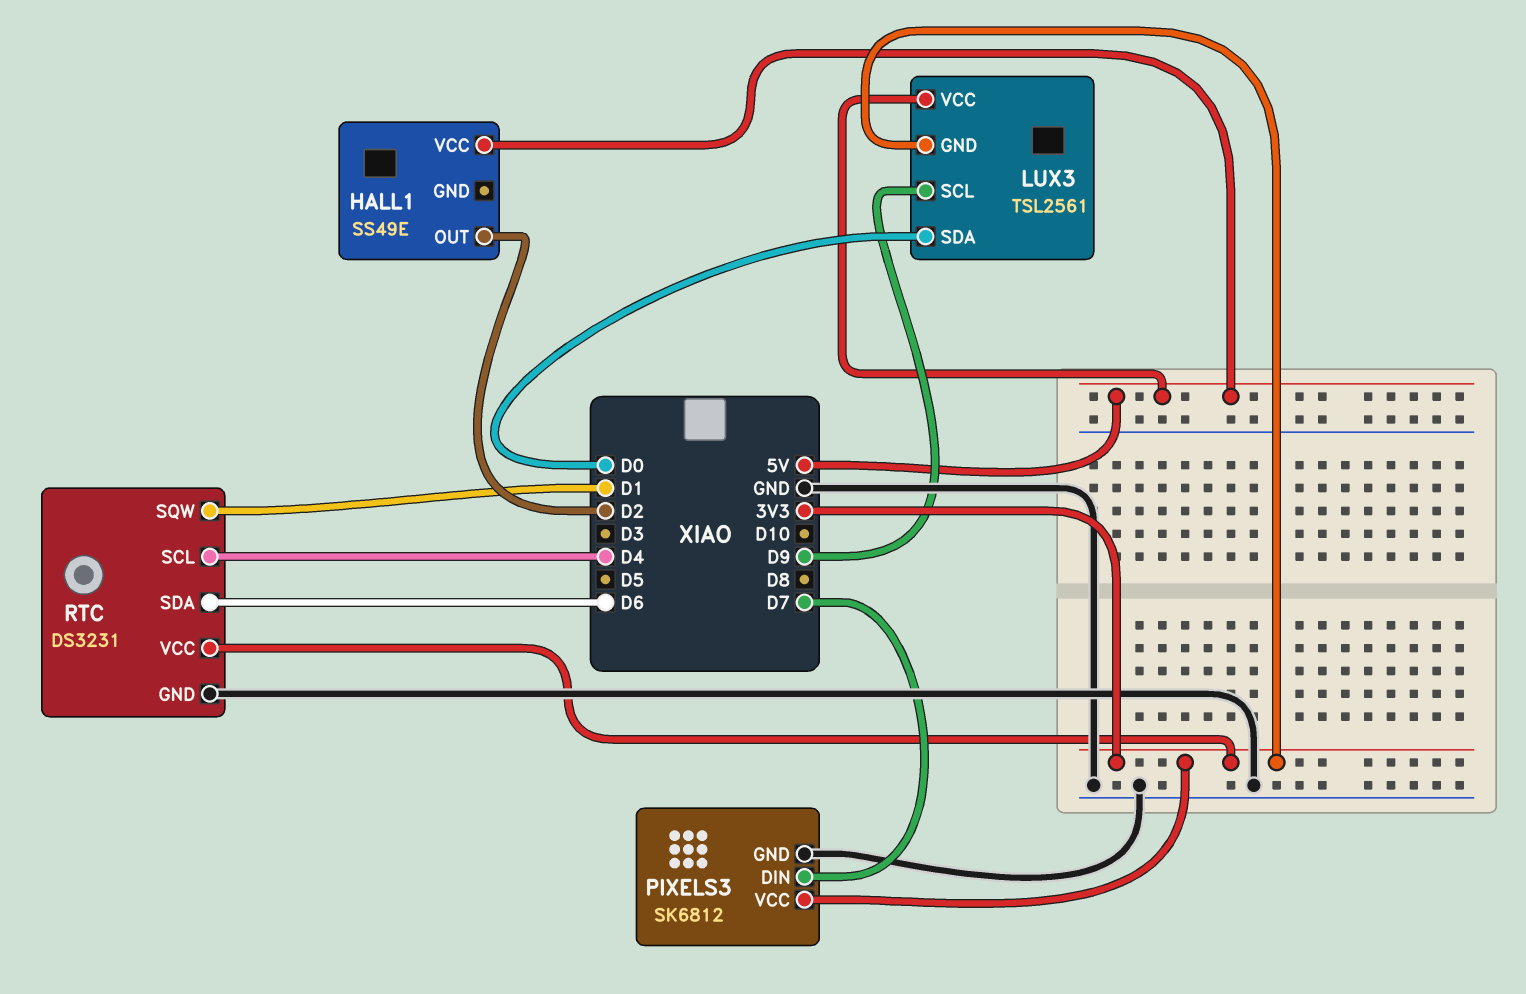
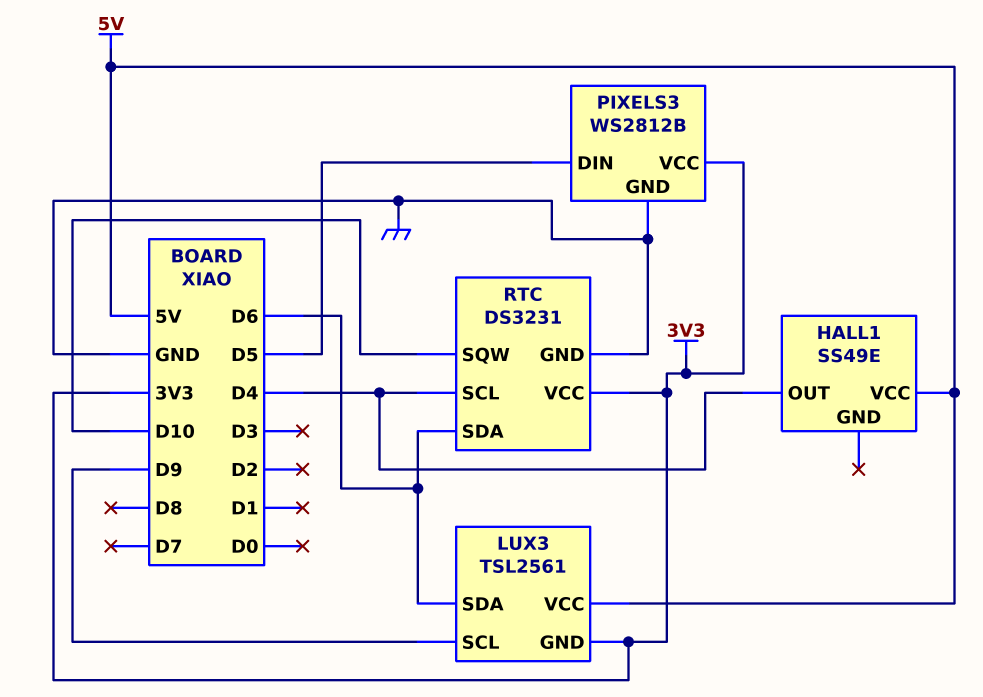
HALL1 pin OUT: D2 -> D4
LUX3 pin SDA: D0 -> D6
PIXELS3: SK6812 -> WS2812B
PIXELS3 pin DIN: D7 -> D5
RTC pin SQW: D1 -> D10

